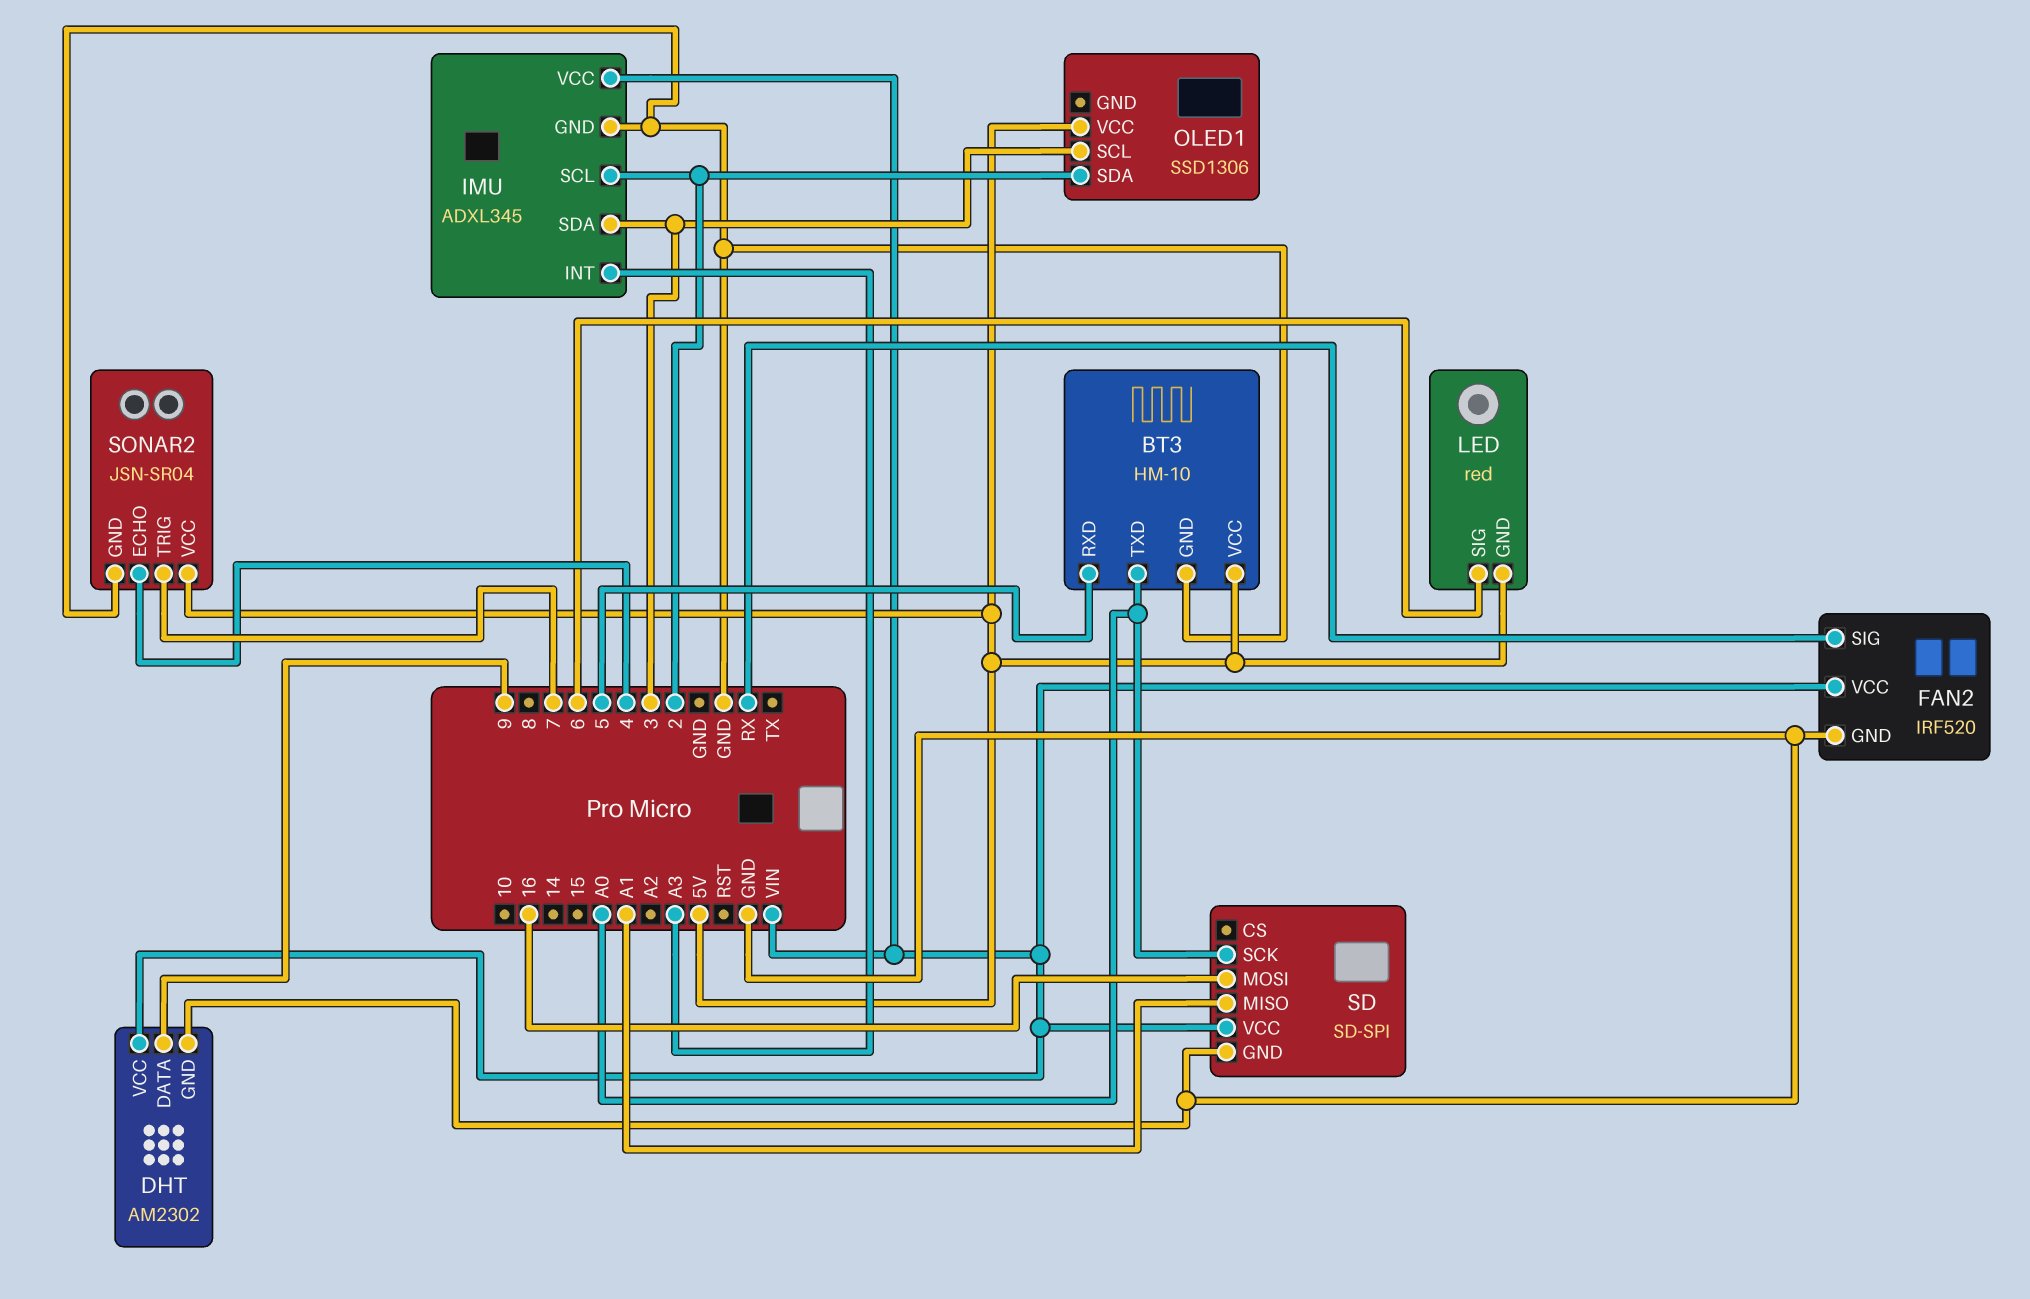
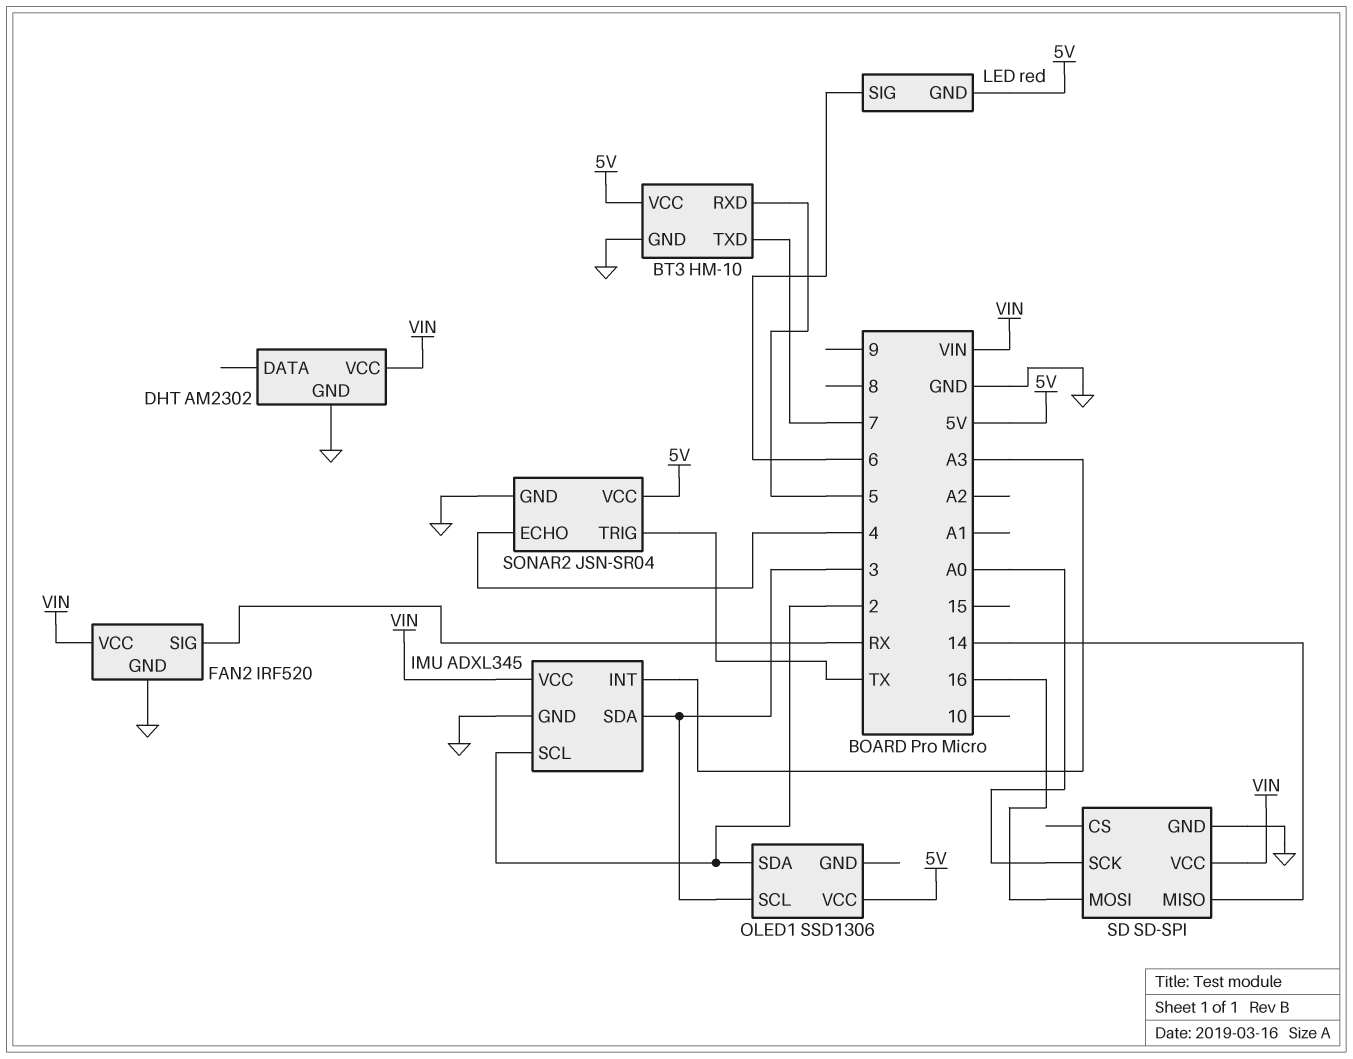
BT3 pin TXD: A0 -> 7
DHT pin DATA: 9 -> none
SD pin MISO: A1 -> 14
SONAR2 pin TRIG: 7 -> TX

